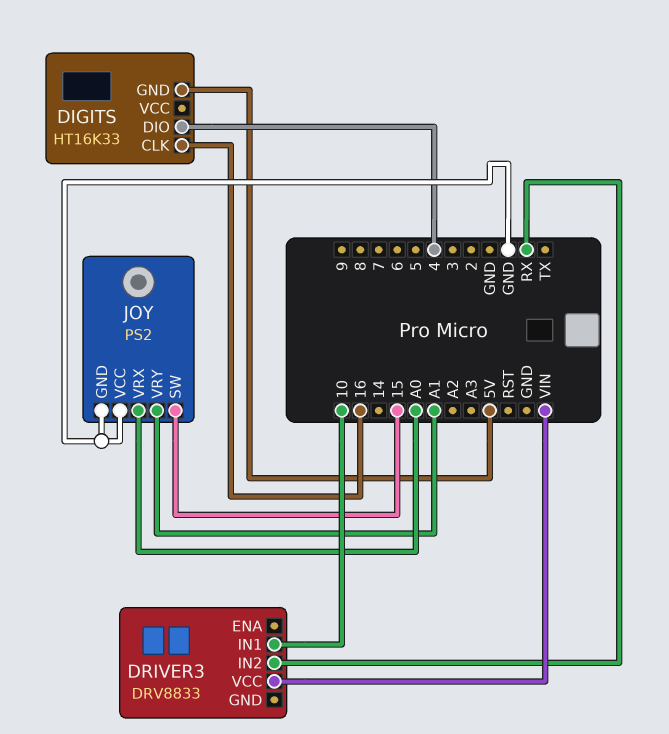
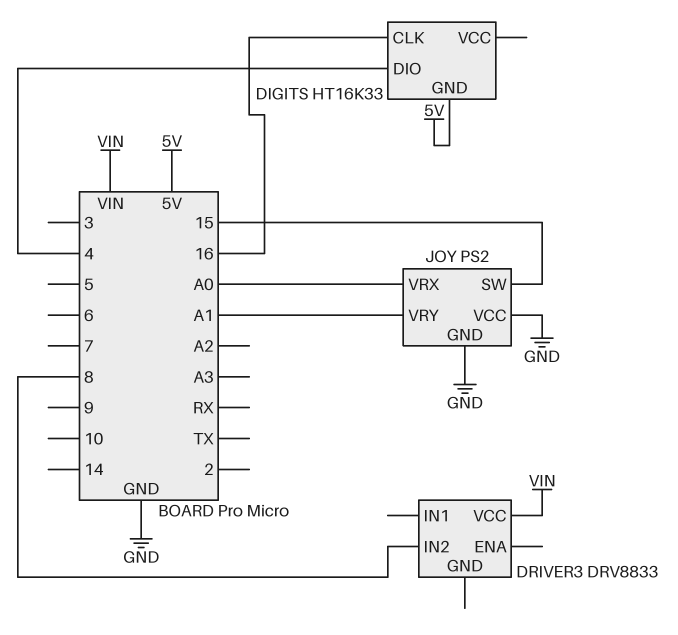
DRIVER3 pin IN1: 10 -> none
DRIVER3 pin IN2: RX -> 8

